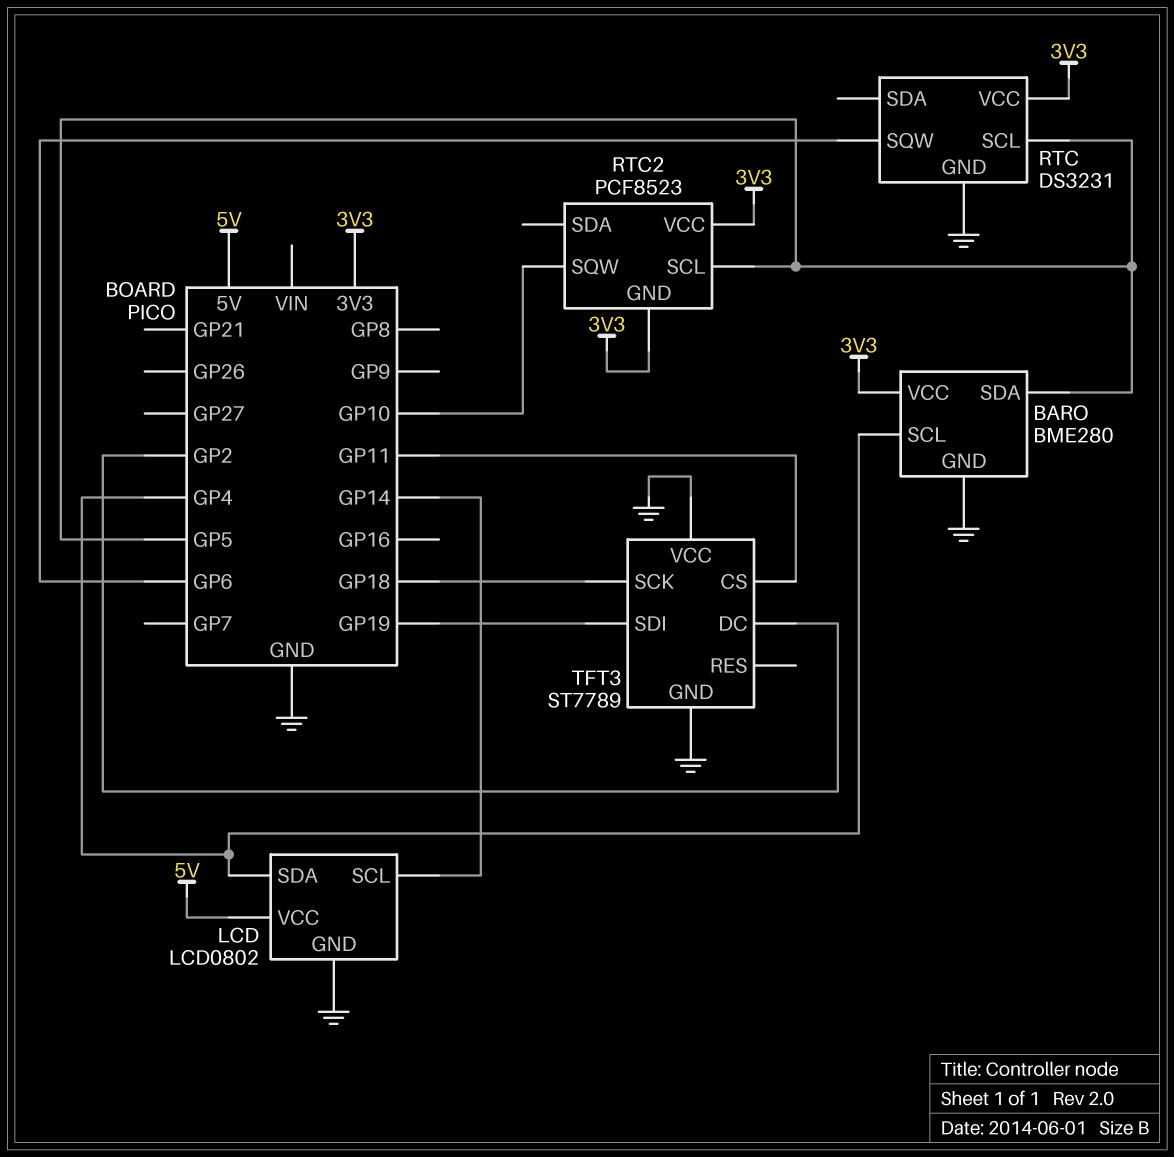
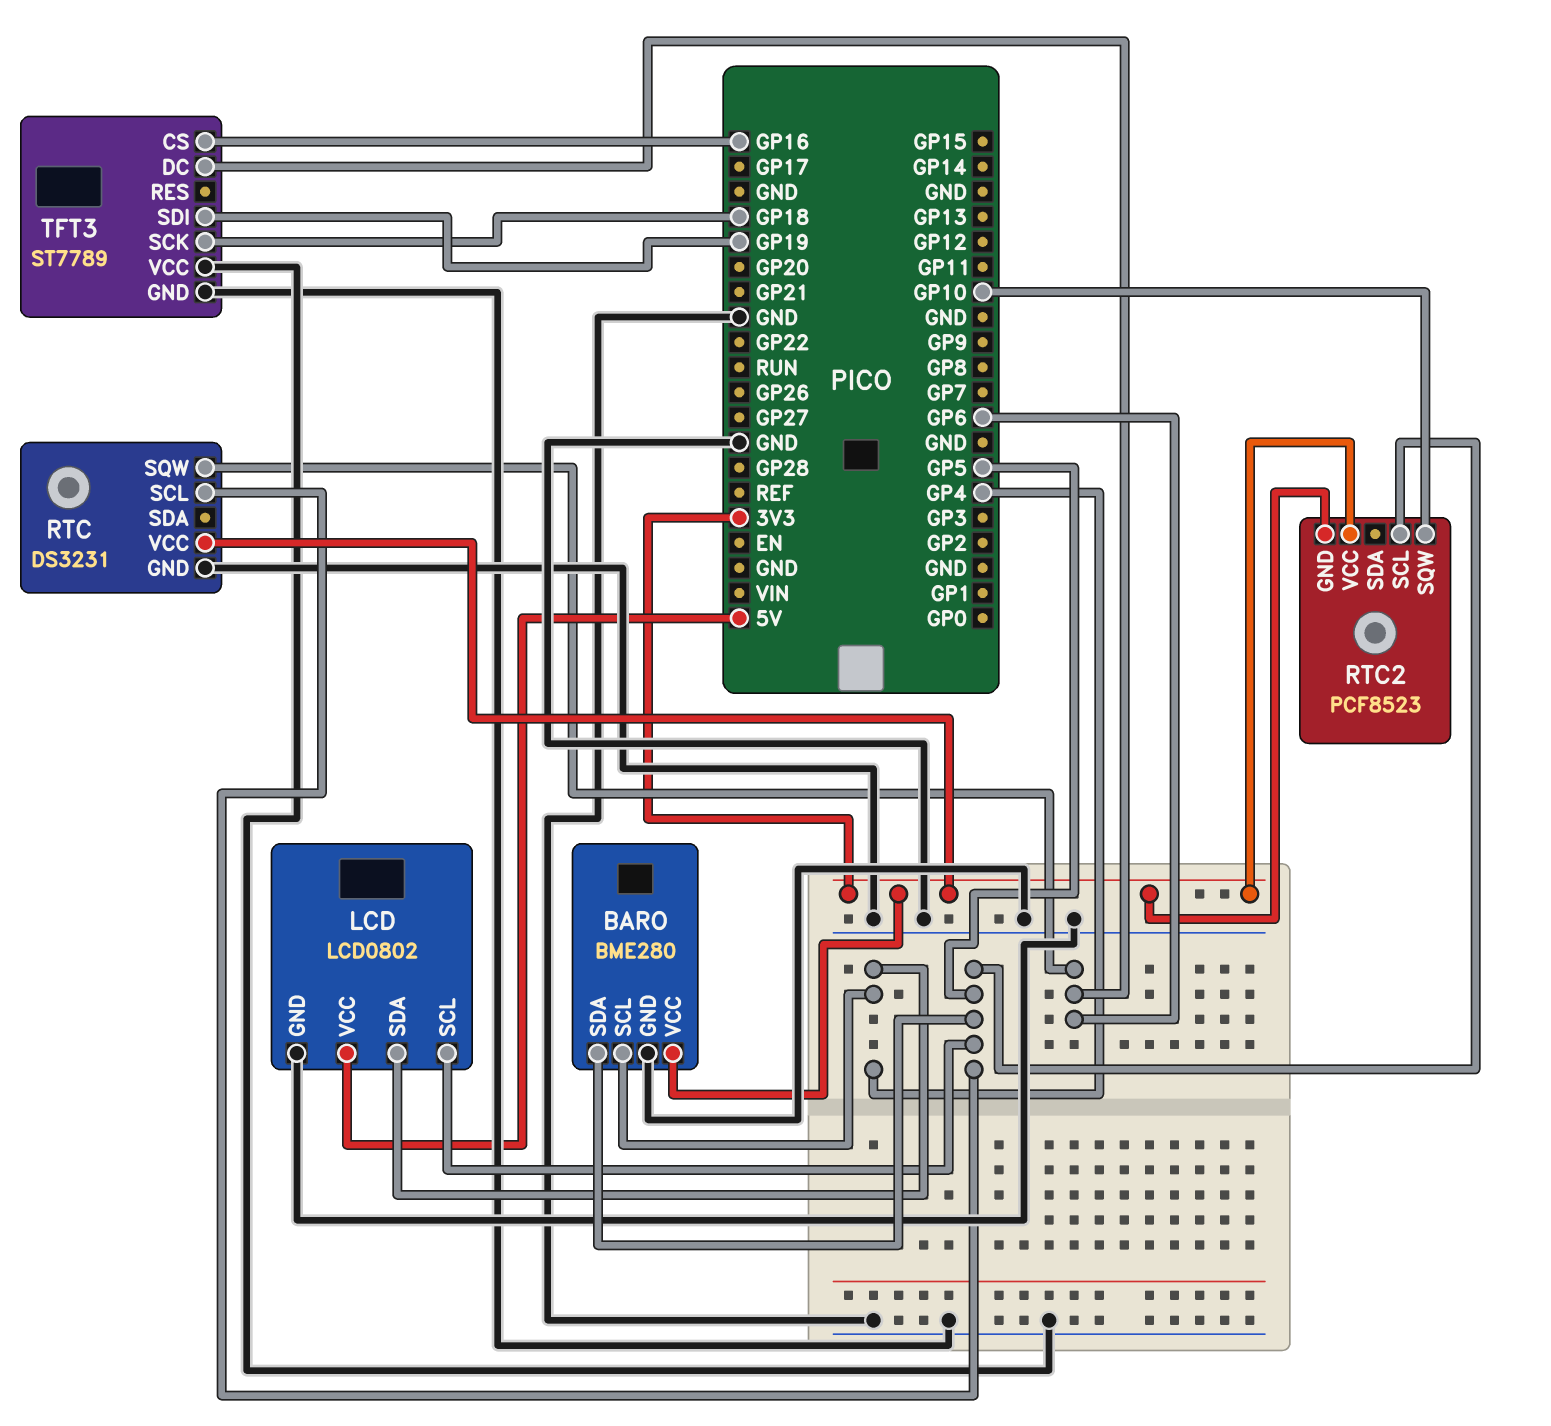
LCD pin SCL: GP14 -> GP5
TFT3 pin CS: GP11 -> GP16
TFT3 pin DC: GP2 -> GP6

